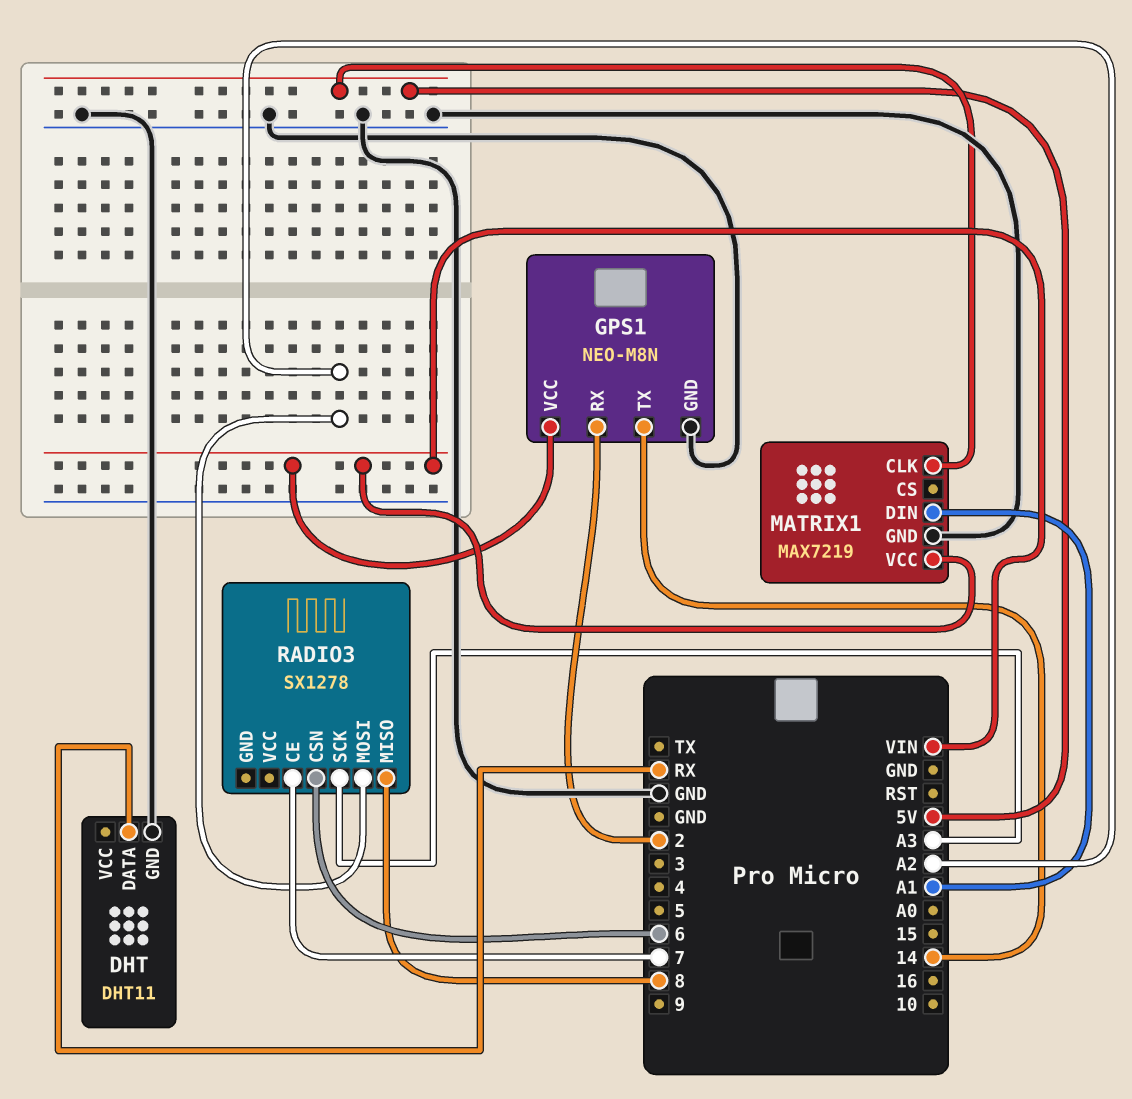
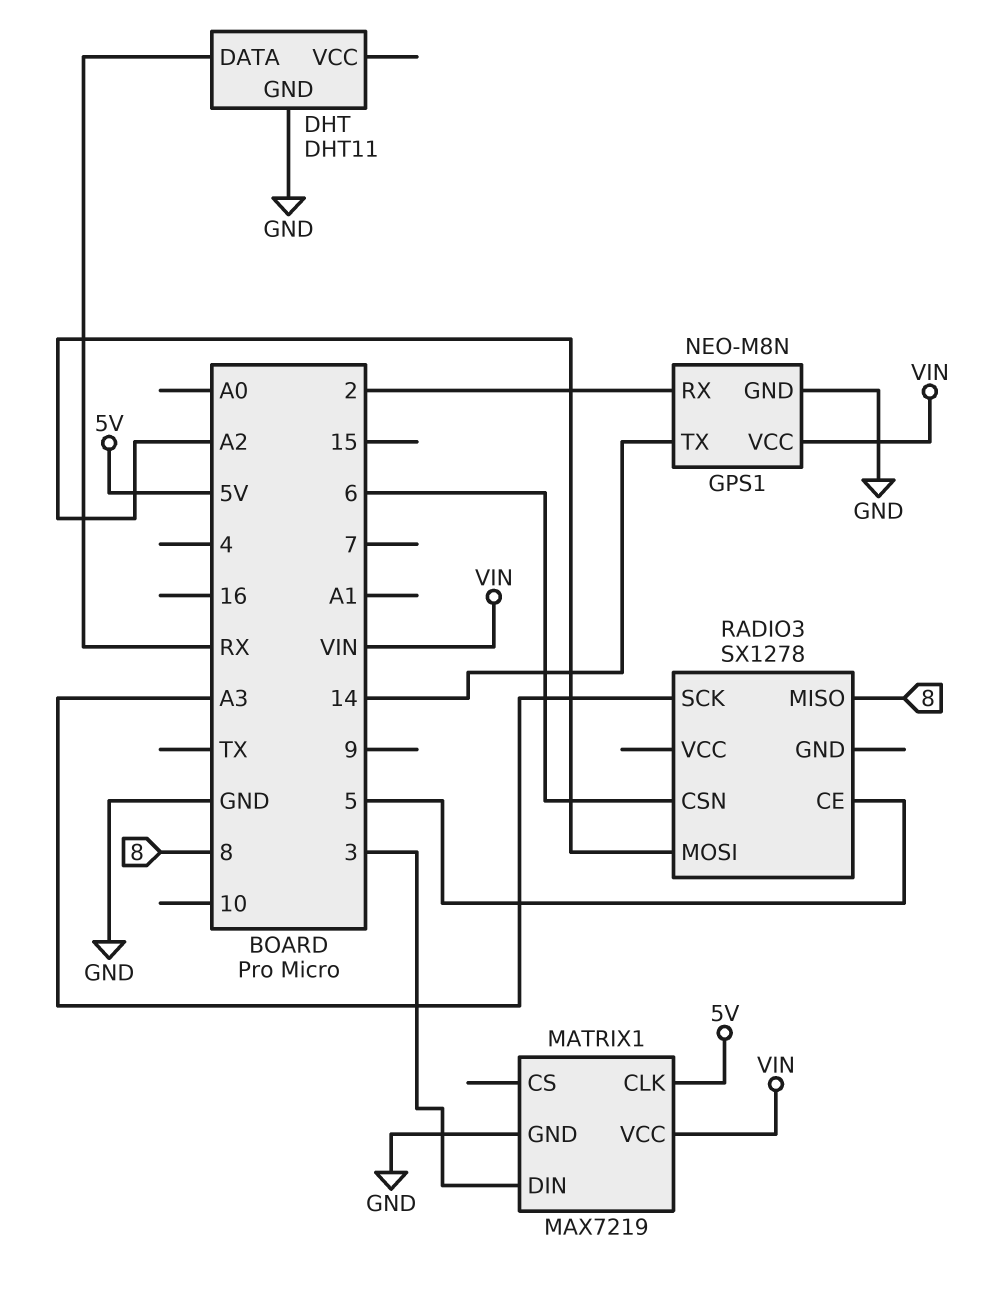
MATRIX1 pin DIN: A1 -> 3
RADIO3 pin CE: 7 -> 5

